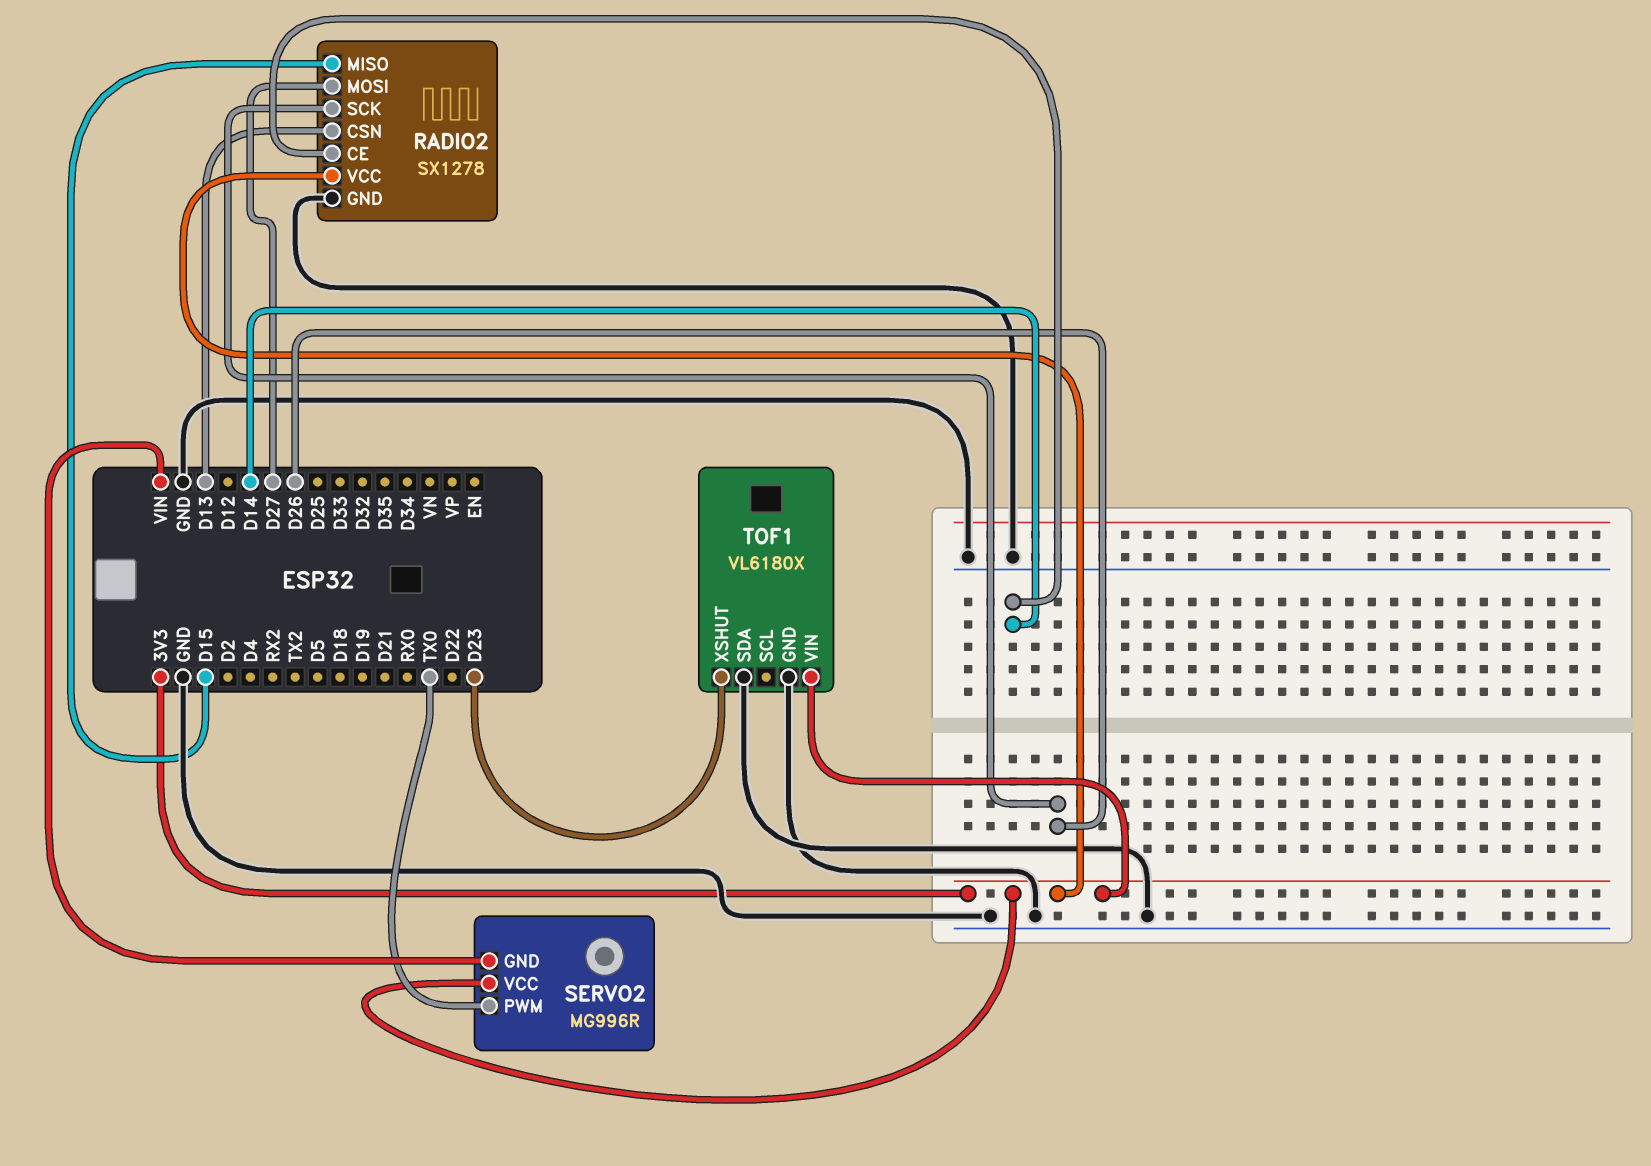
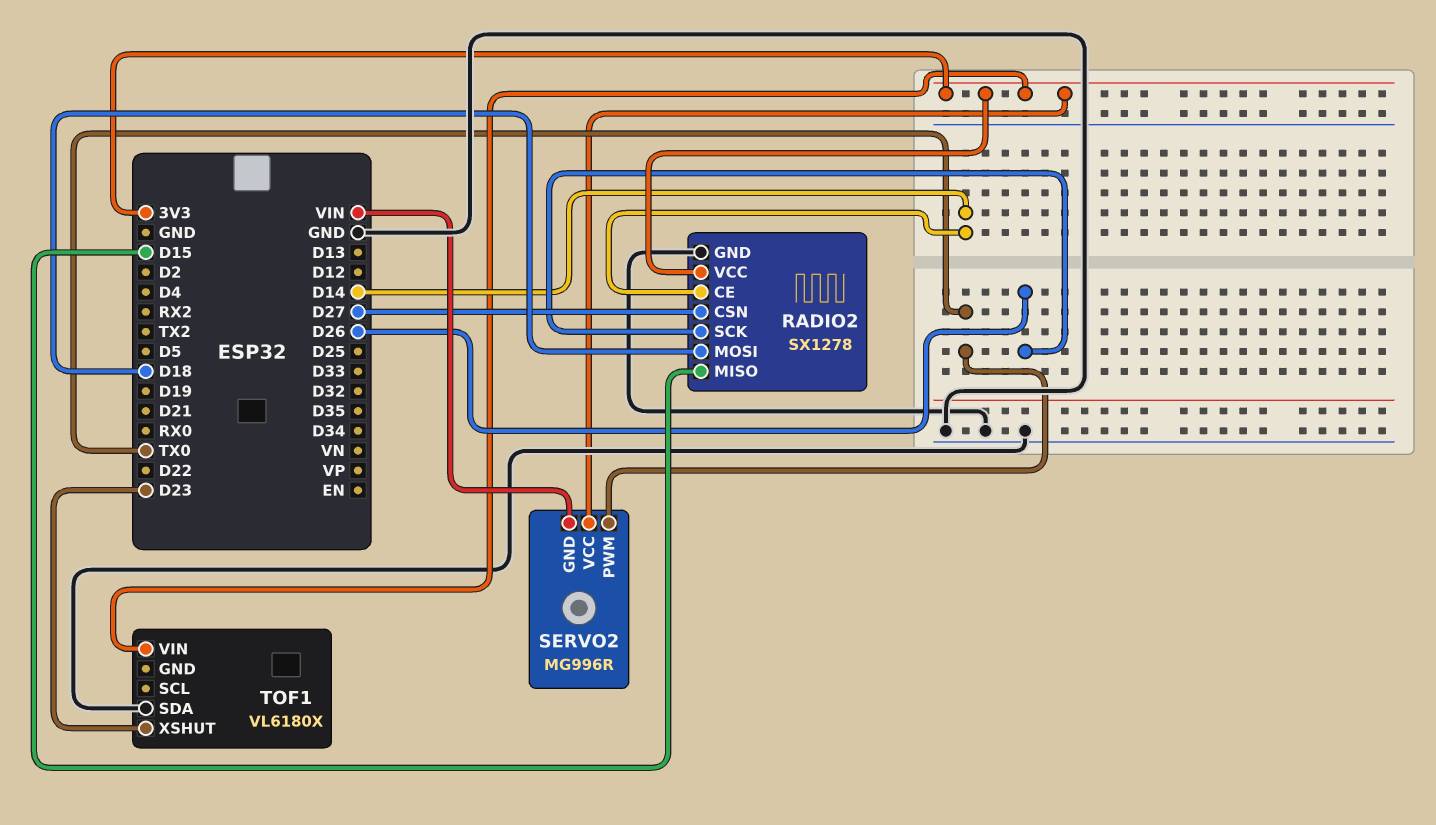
RADIO2 pin CSN: D13 -> D27
RADIO2 pin MOSI: D27 -> D18
TOF1 pin GND: GND -> none

